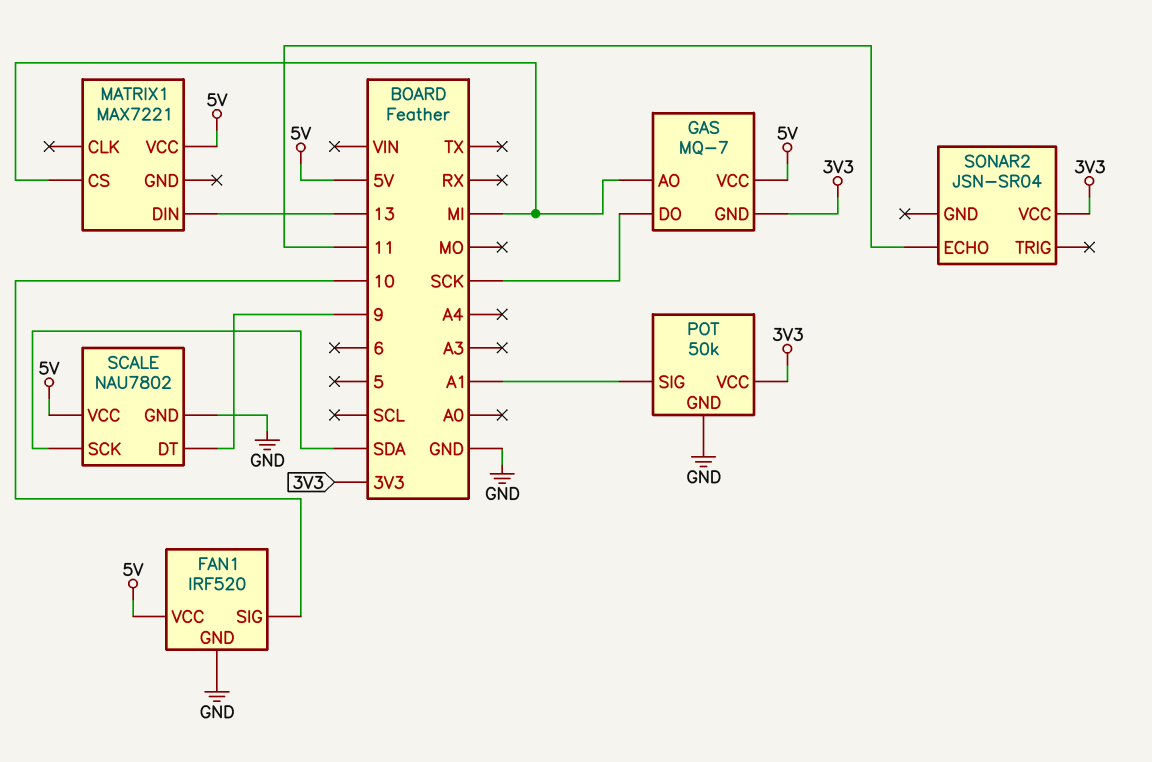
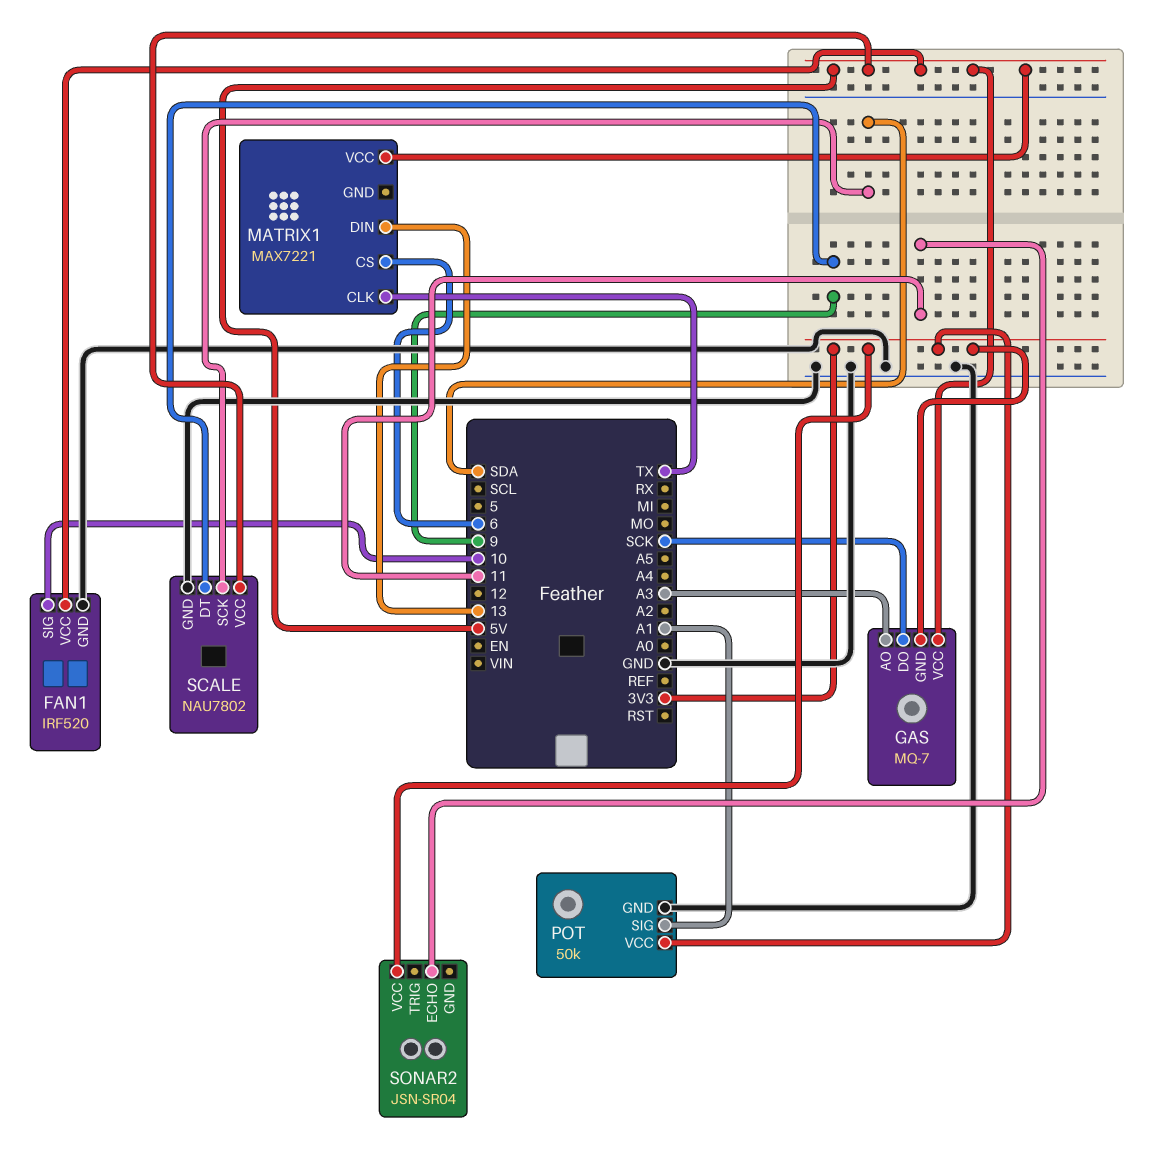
GAS pin AO: MI -> A3
MATRIX1 pin CLK: none -> TX
MATRIX1 pin CS: MI -> 6

